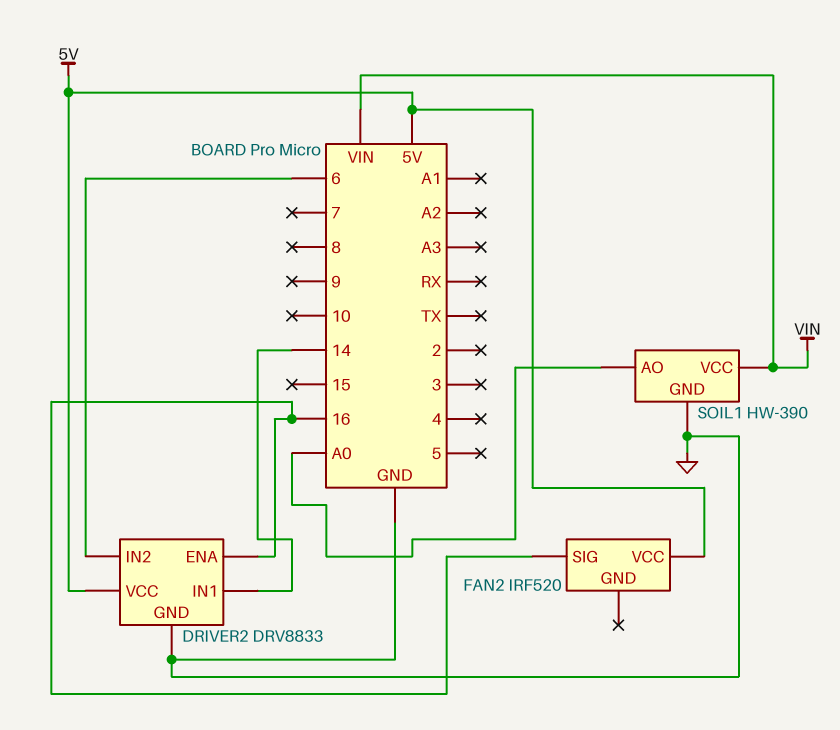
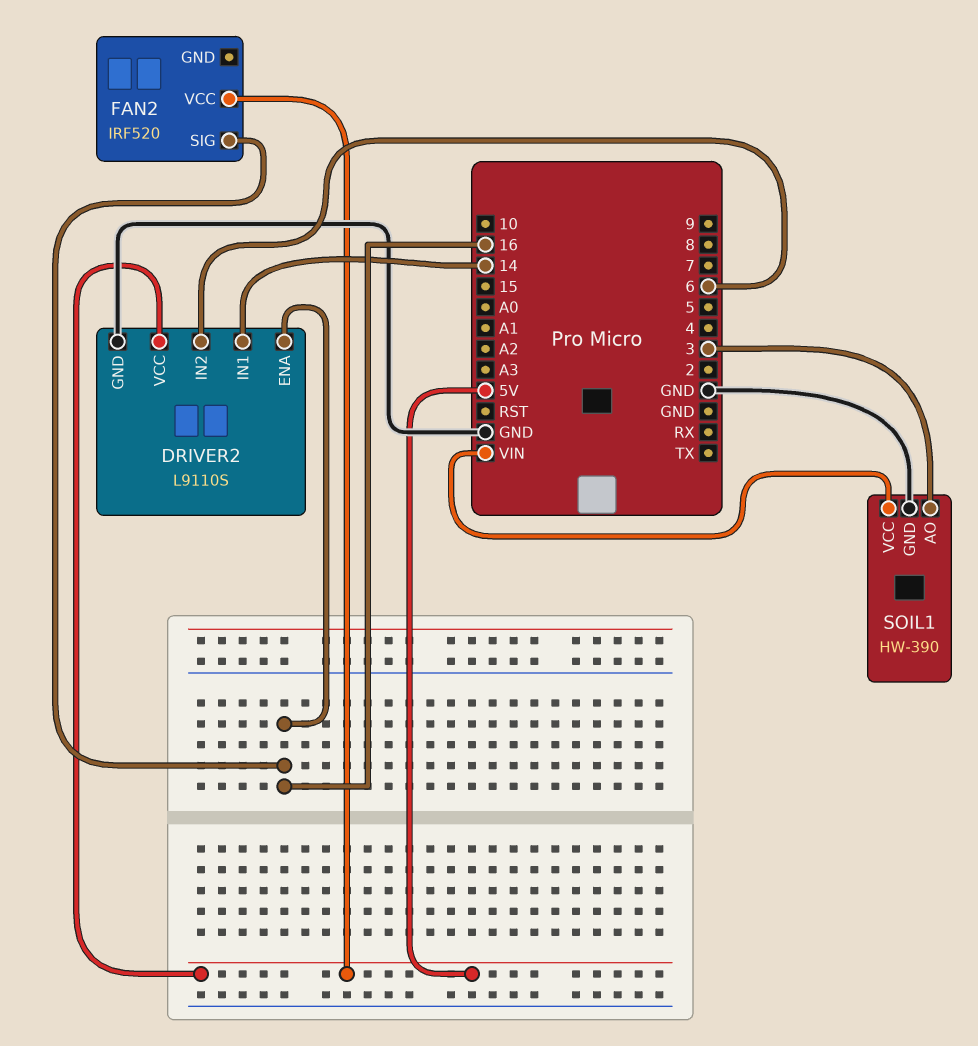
DRIVER2: DRV8833 -> L9110S
SOIL1 pin AO: A0 -> 3

